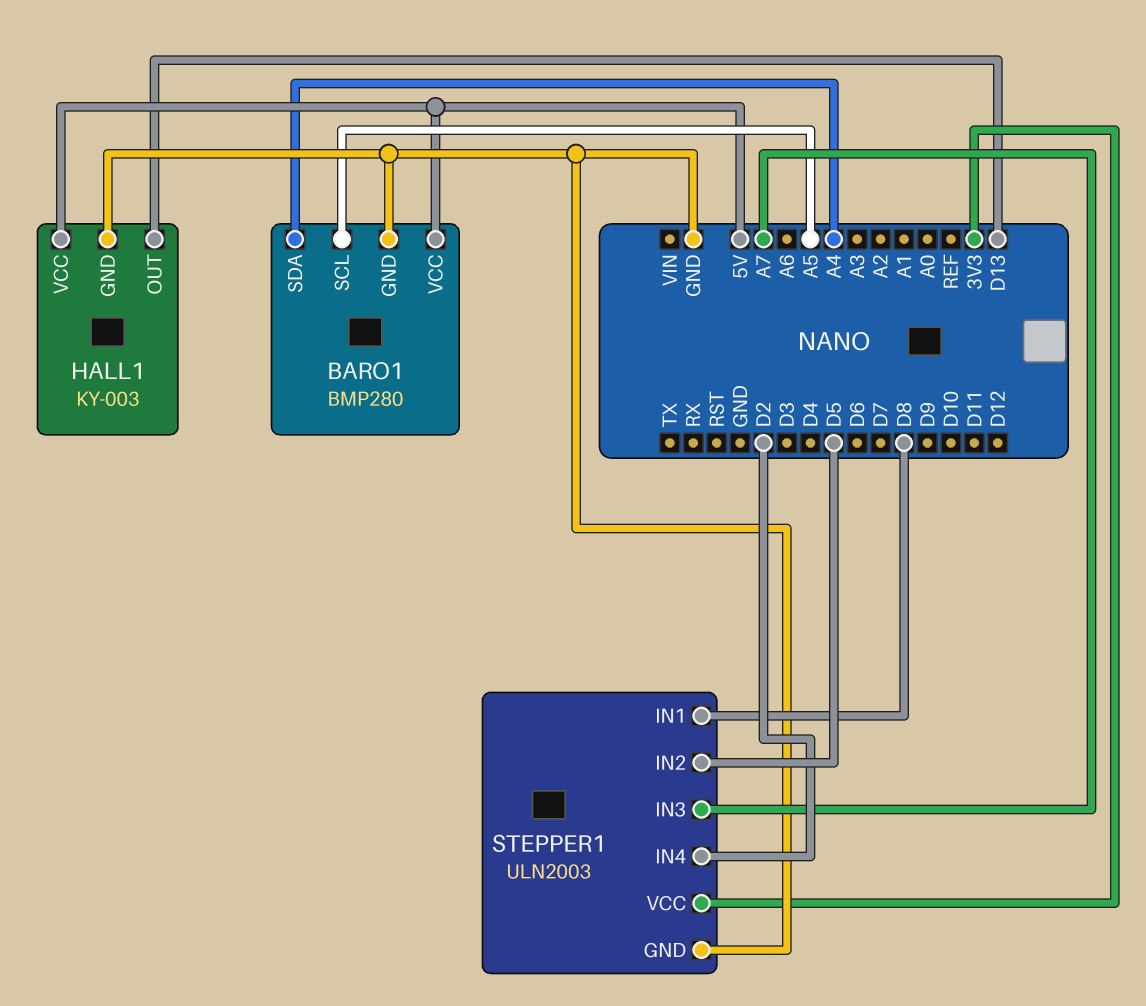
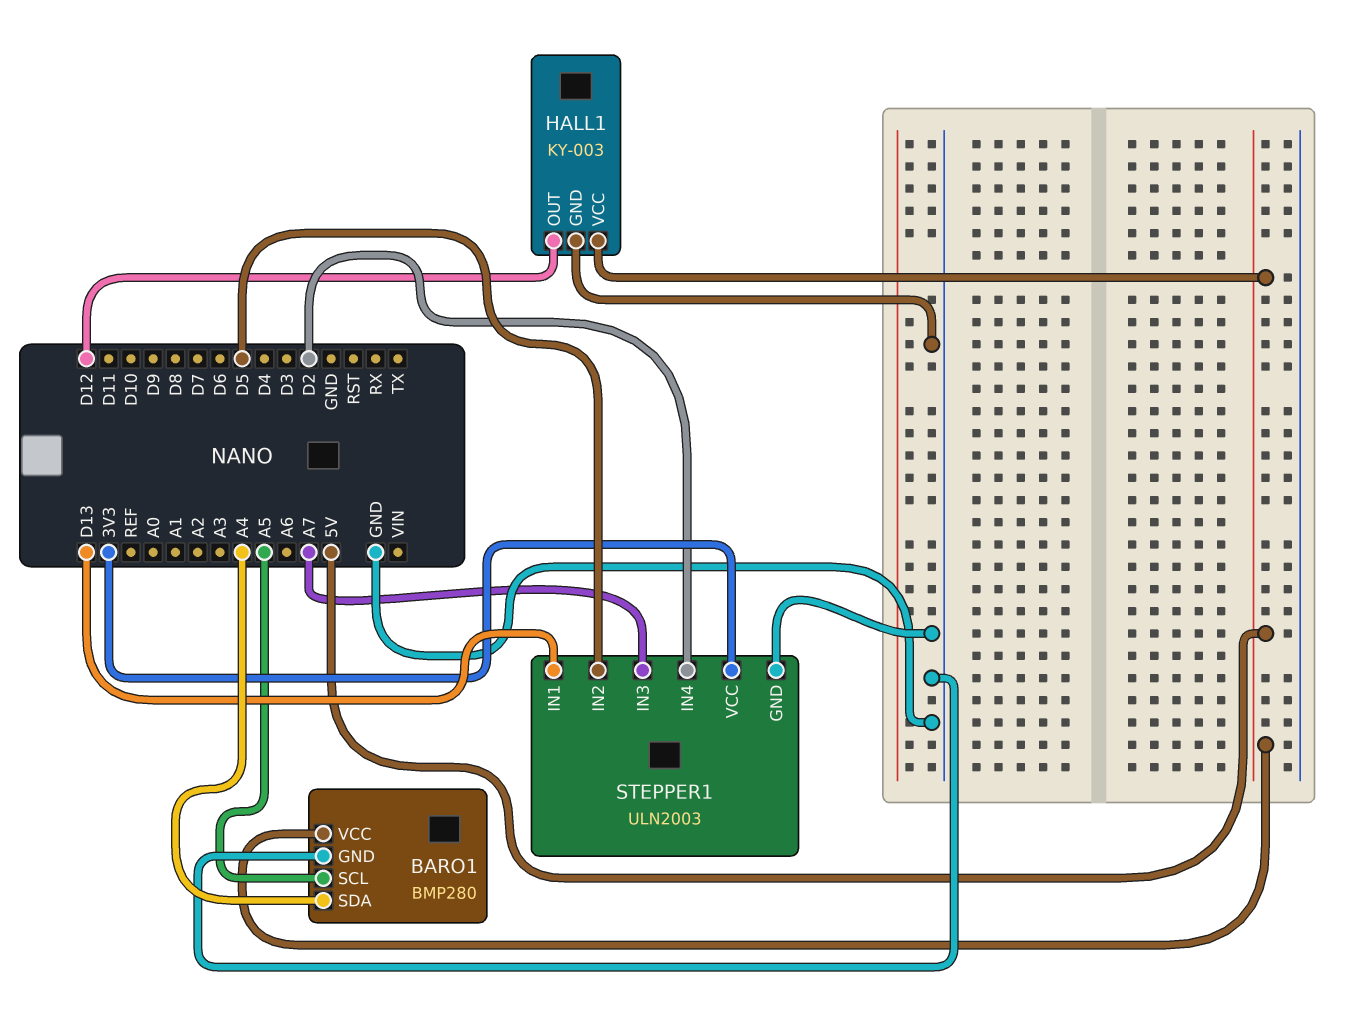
HALL1 pin OUT: D13 -> D12
STEPPER1 pin IN1: D8 -> D13

